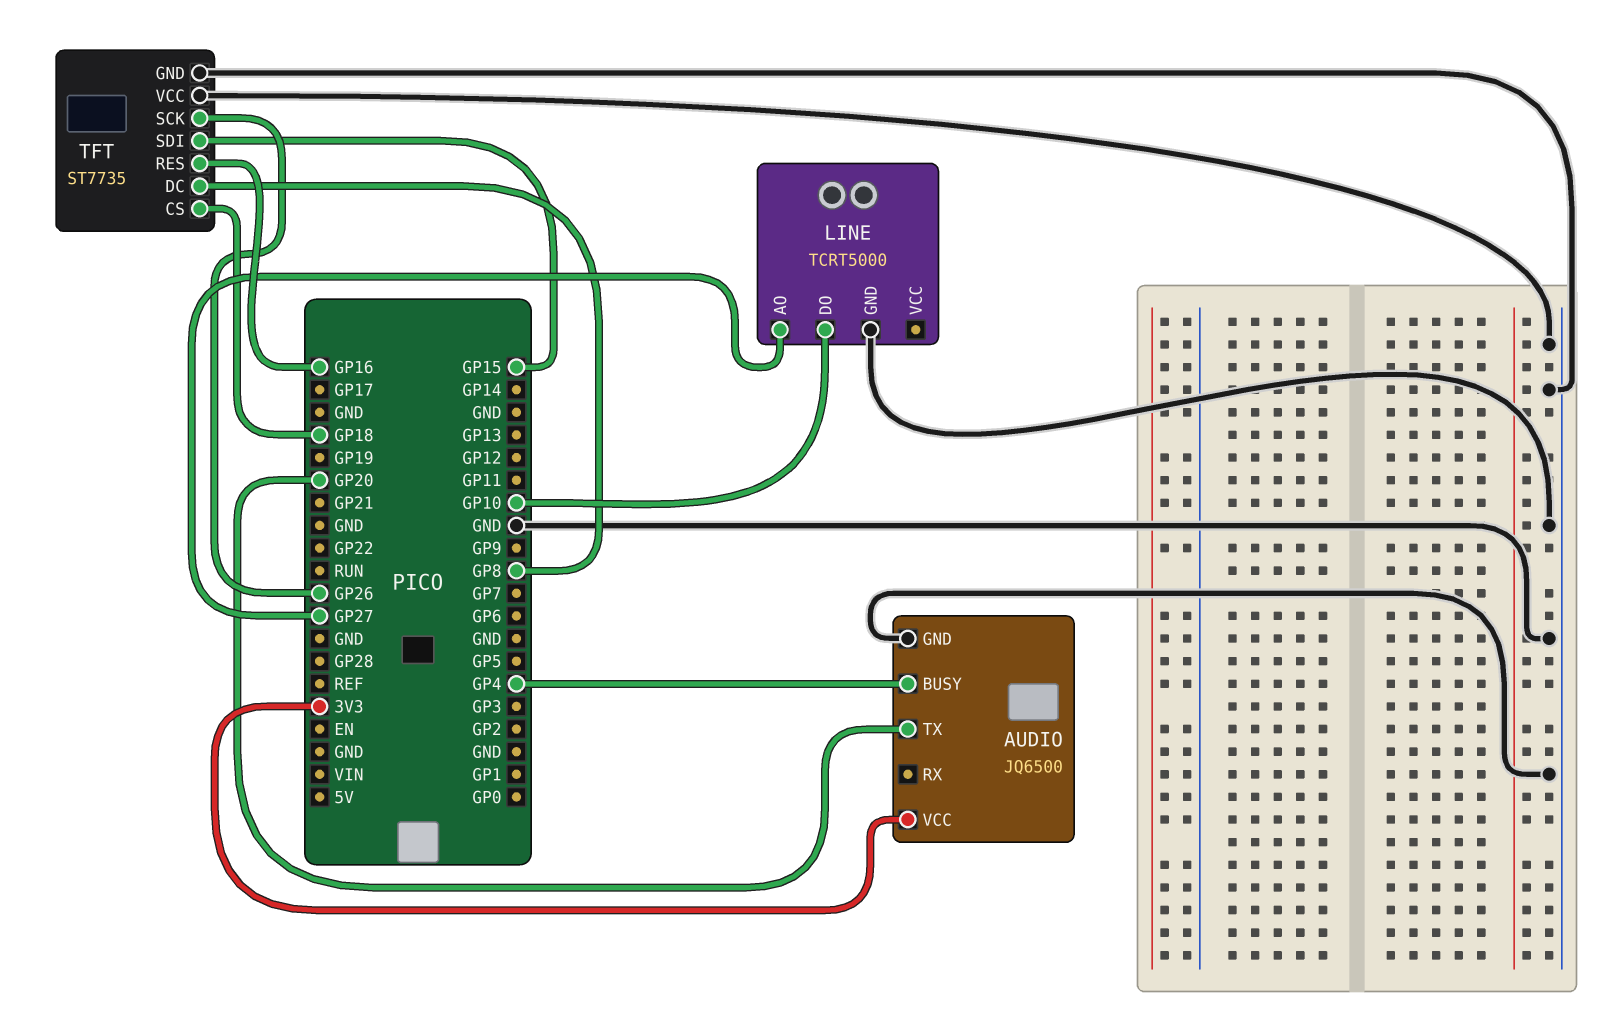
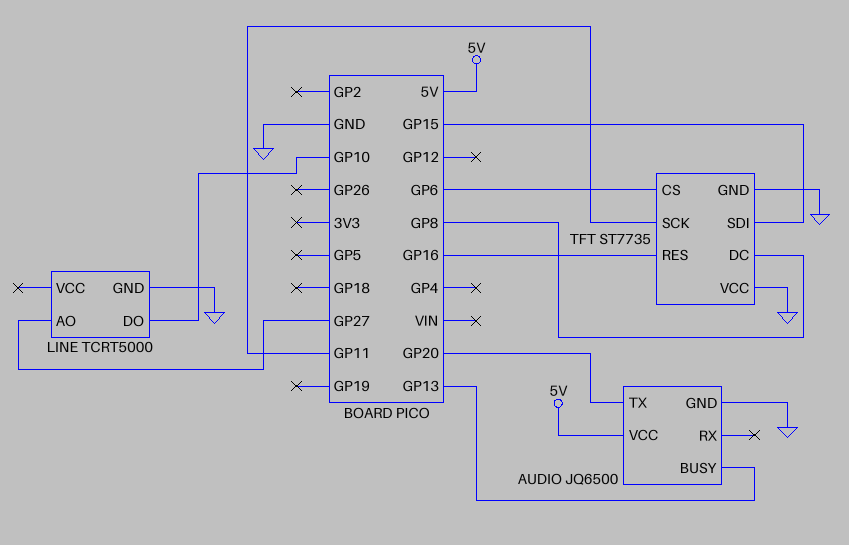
AUDIO pin BUSY: GP4 -> GP13
AUDIO pin VCC: 3V3 -> 5V
TFT pin CS: GP18 -> GP6
TFT pin SCK: GP26 -> GP11

